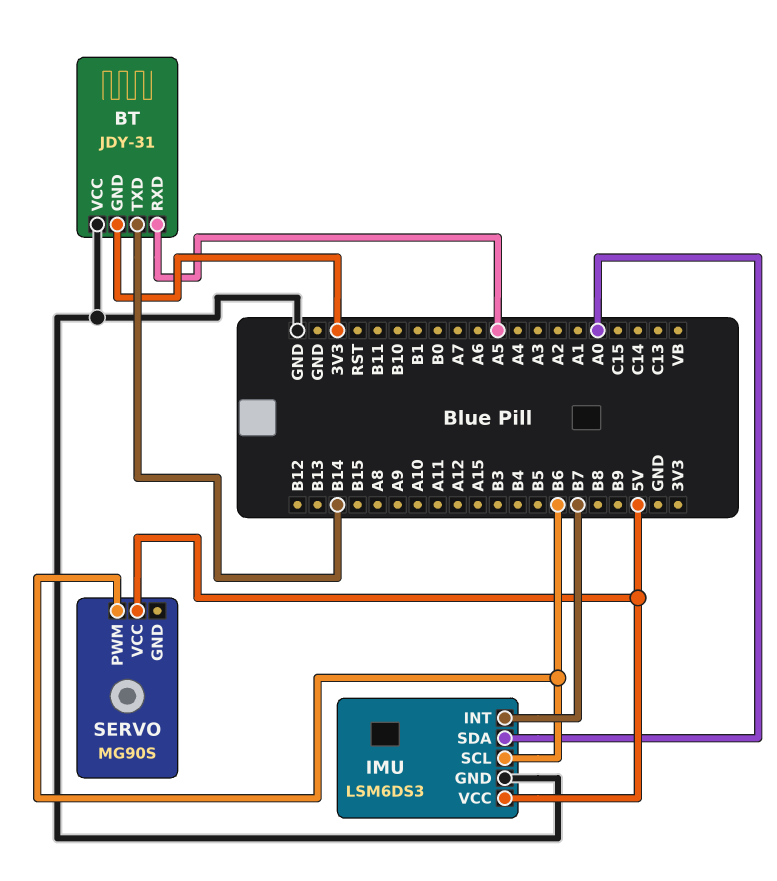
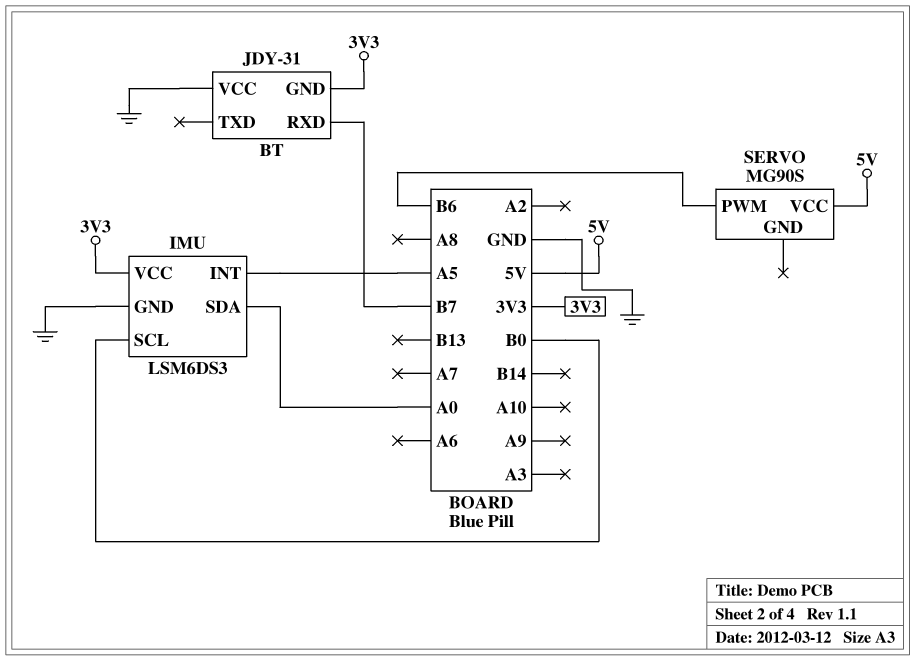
BT pin RXD: A5 -> B7
BT pin TXD: B14 -> none
IMU pin INT: B7 -> A5
IMU pin SCL: B6 -> B0
IMU pin VCC: 5V -> 3V3

